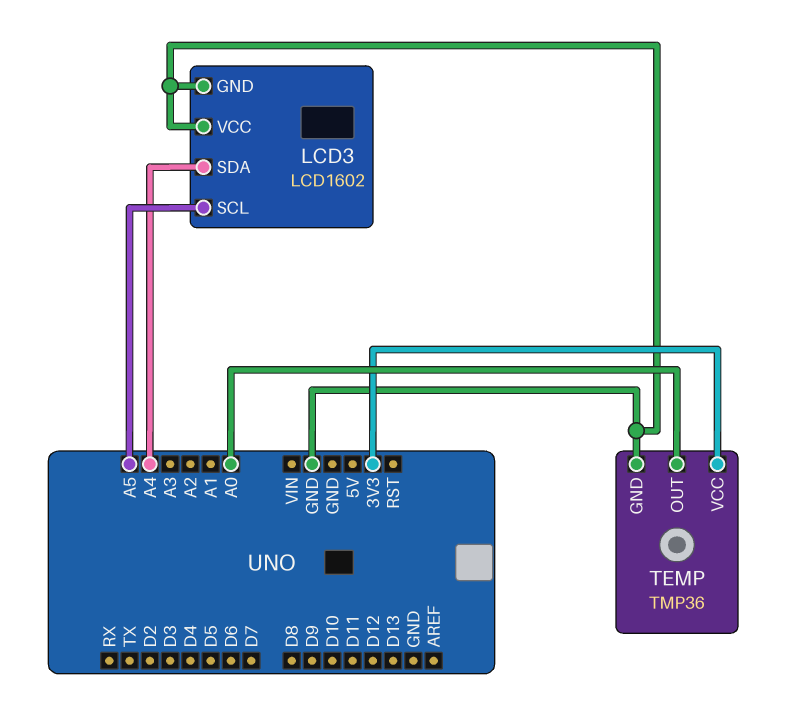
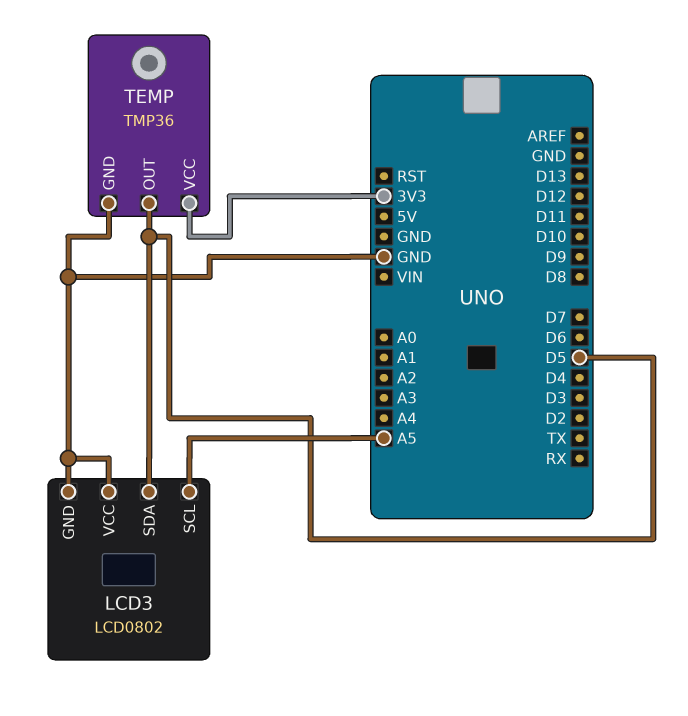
LCD3: LCD1602 -> LCD0802
LCD3 pin SDA: A4 -> D5
TEMP pin OUT: A0 -> D5

